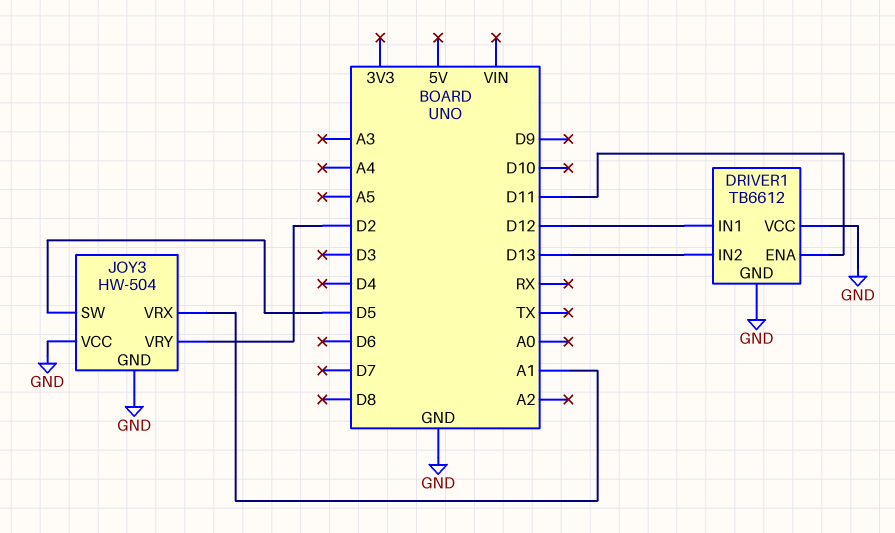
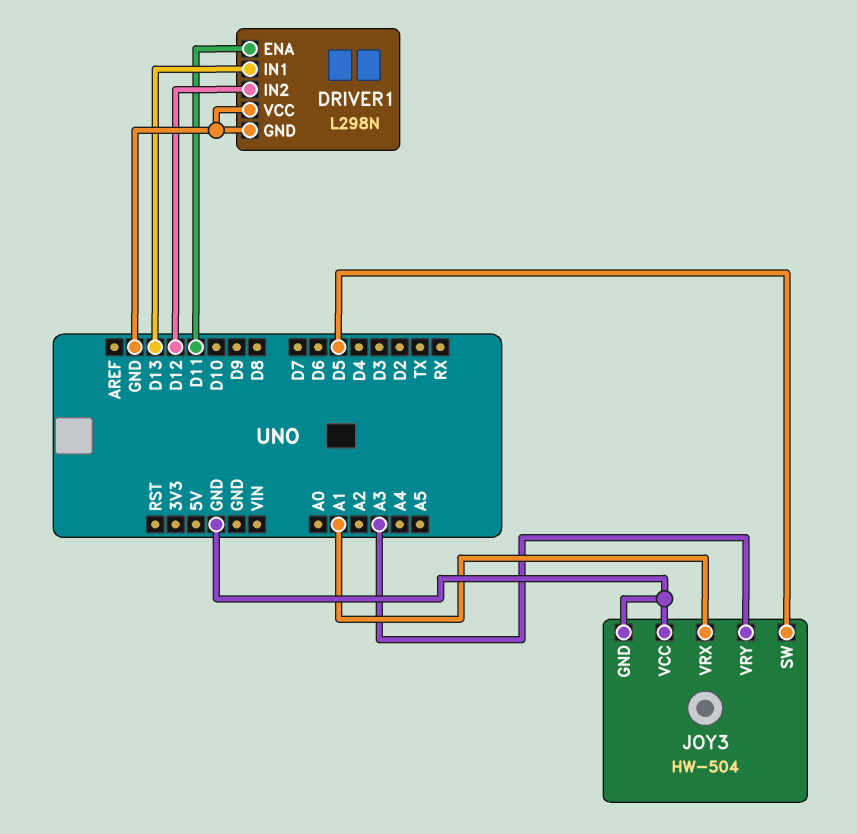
DRIVER1: TB6612 -> L298N
DRIVER1 pin IN1: D12 -> D13
DRIVER1 pin IN2: D13 -> D12
JOY3 pin VRY: D2 -> A3

